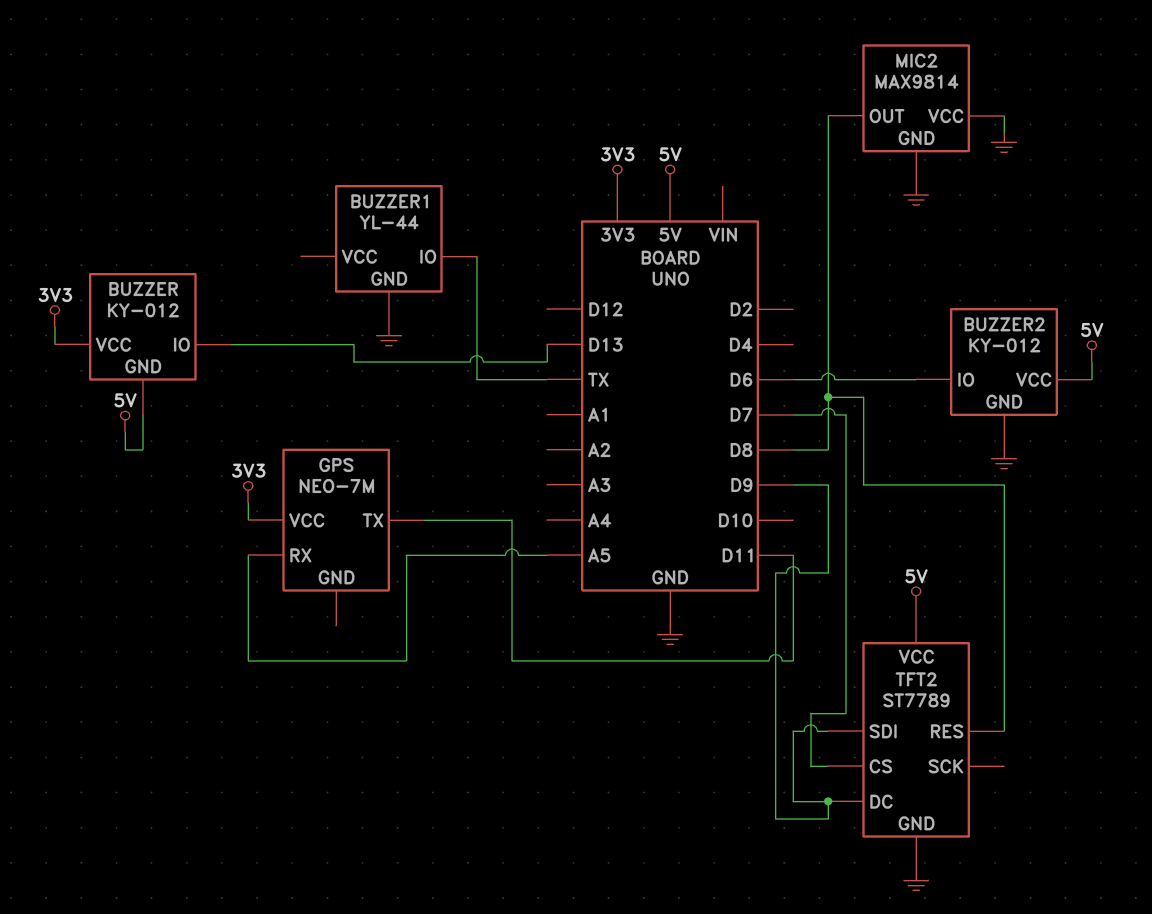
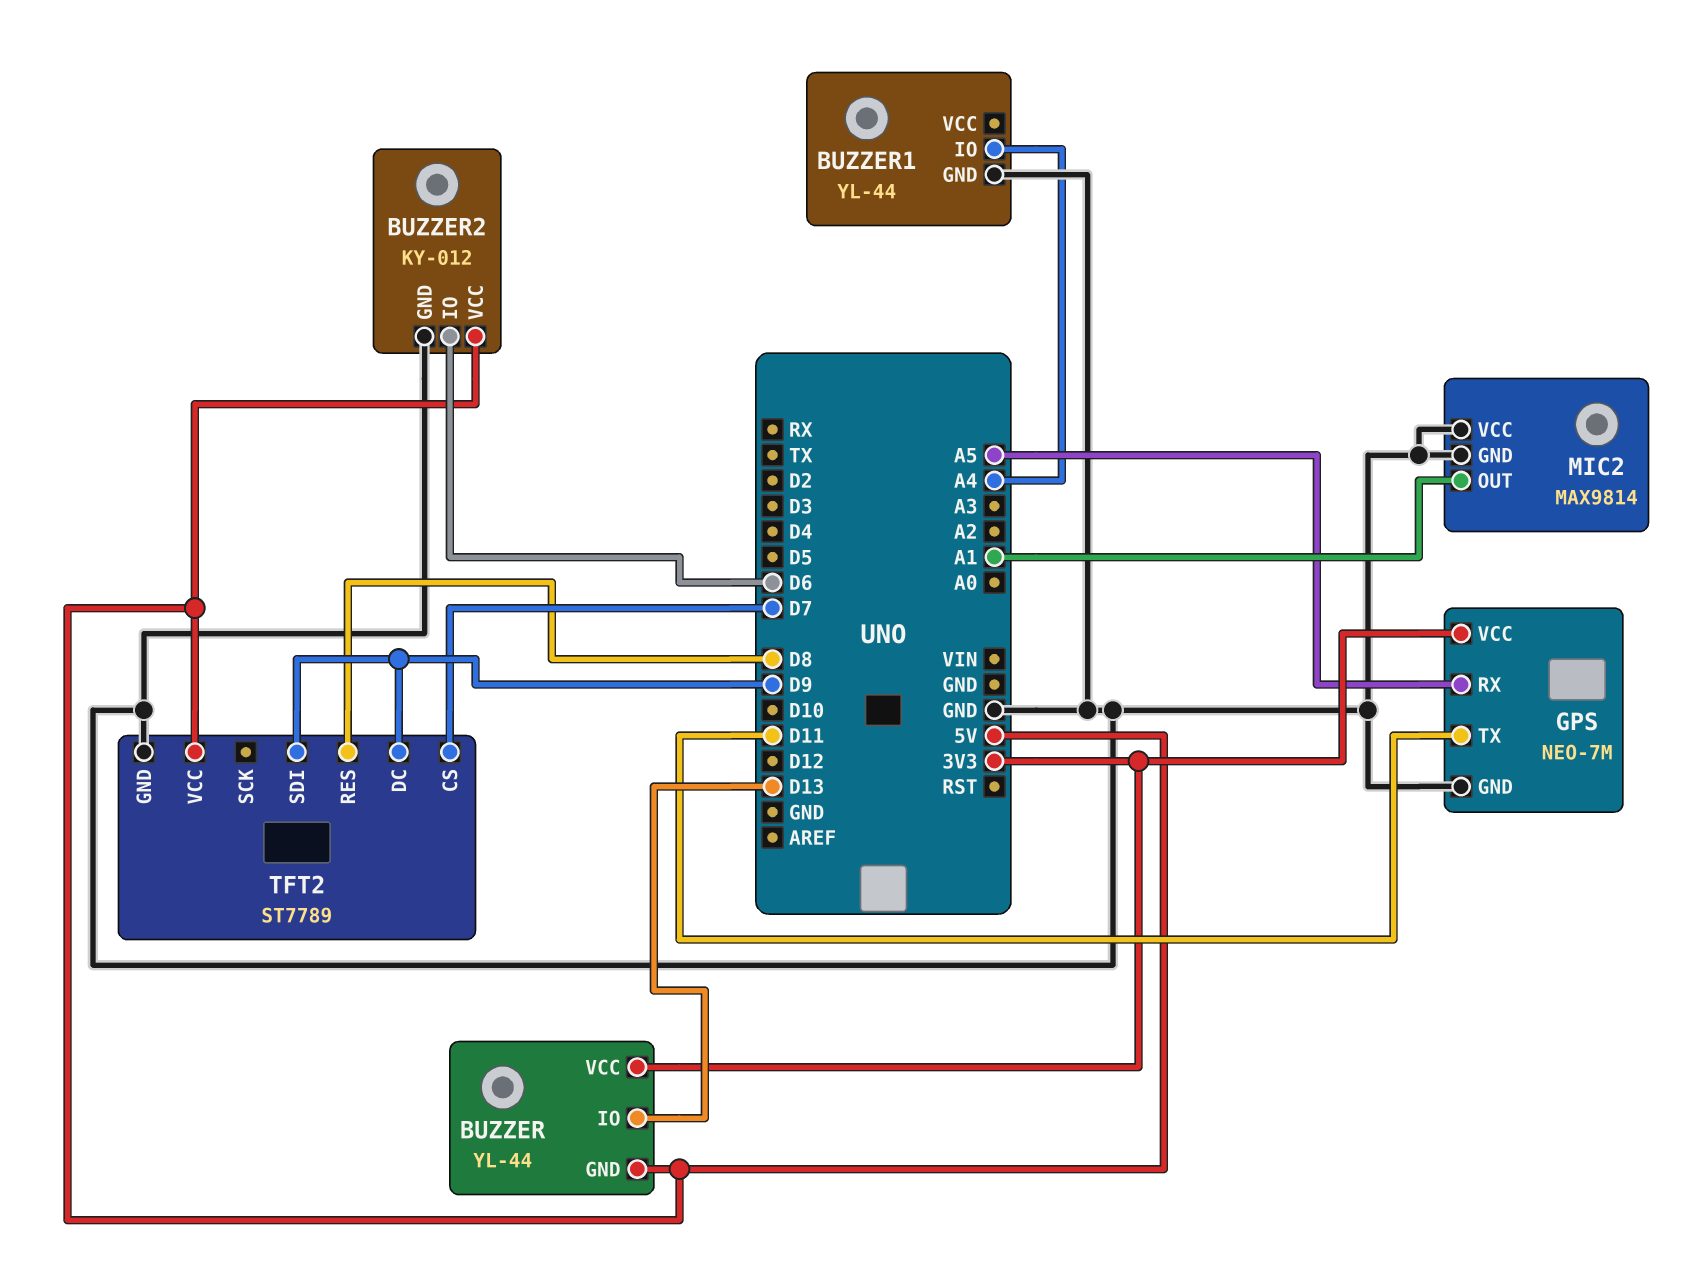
BUZZER: KY-012 -> YL-44
BUZZER1 pin IO: TX -> A4
GPS pin GND: none -> GND
MIC2 pin OUT: D8 -> A1

